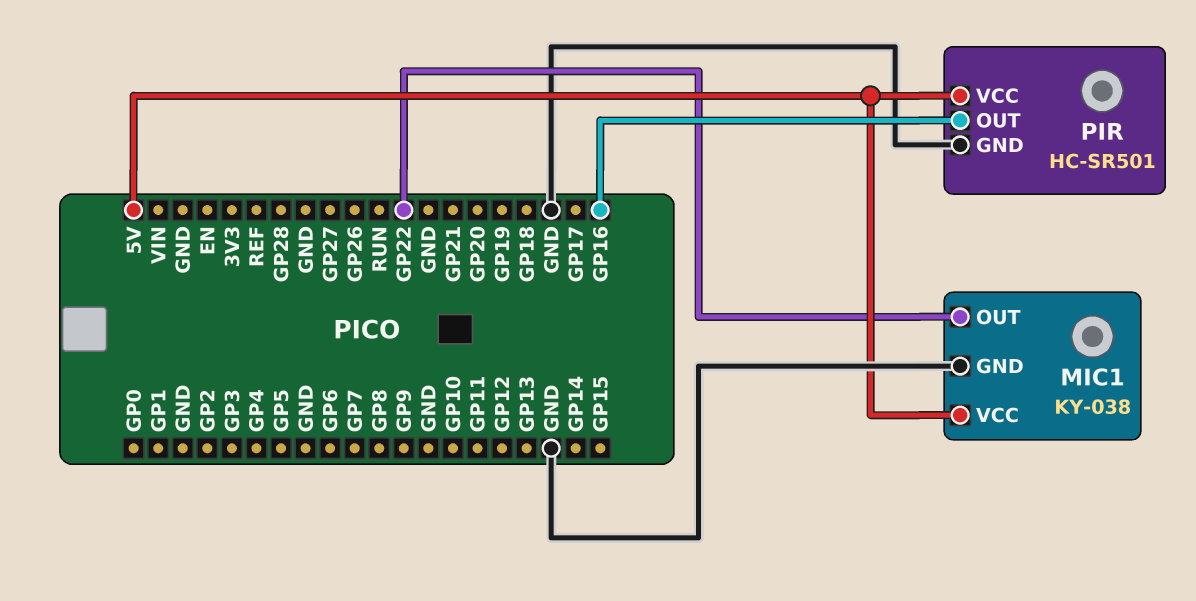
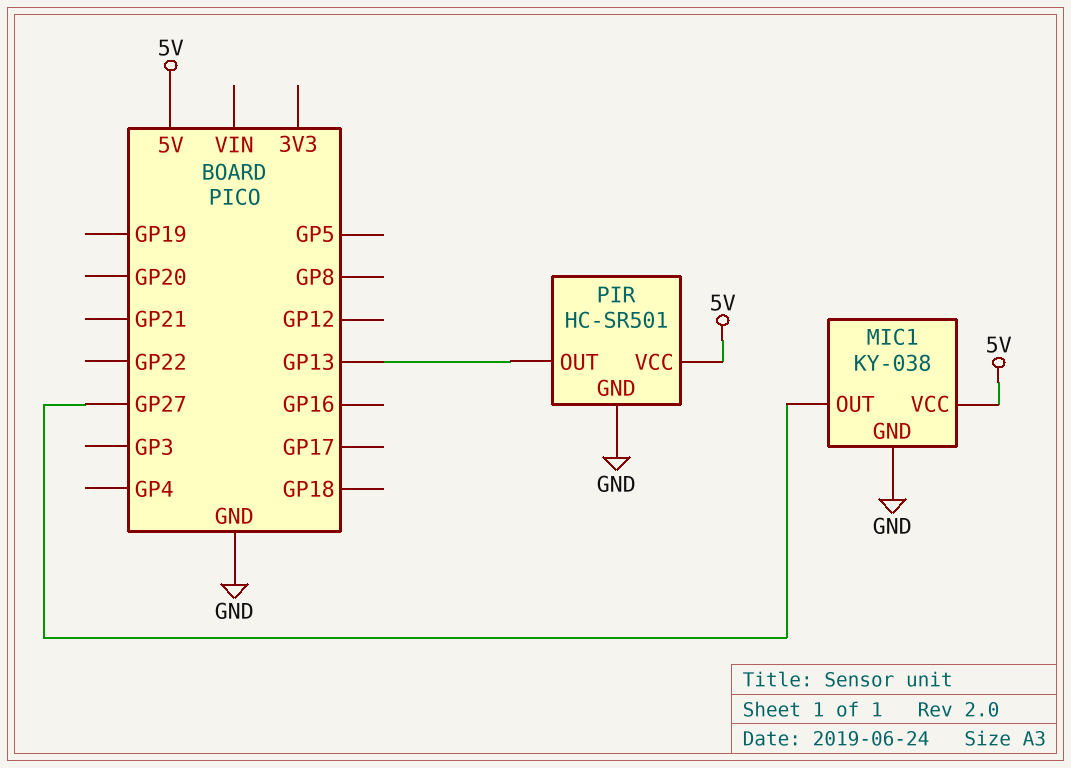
MIC1 pin OUT: GP22 -> GP27
PIR pin OUT: GP16 -> GP13

